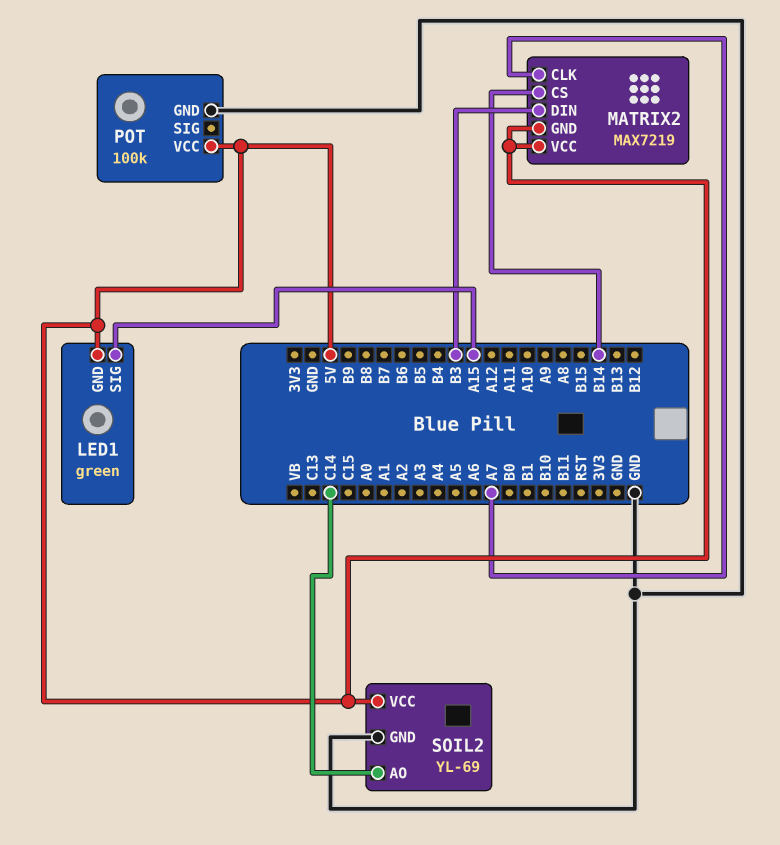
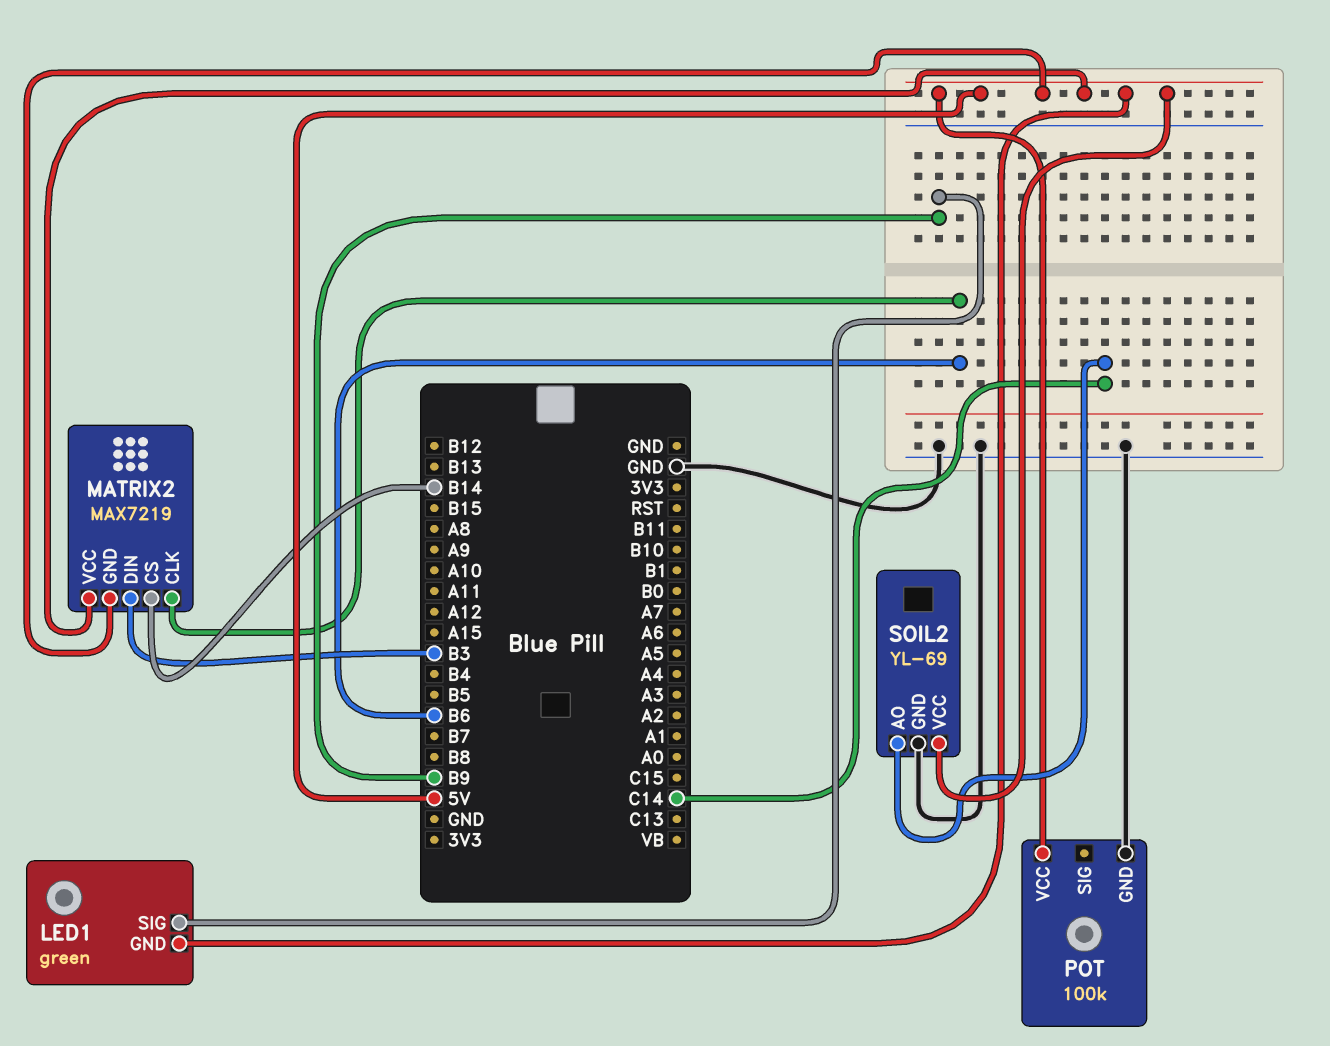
LED1 pin SIG: A15 -> B9
MATRIX2 pin CLK: A7 -> B6

